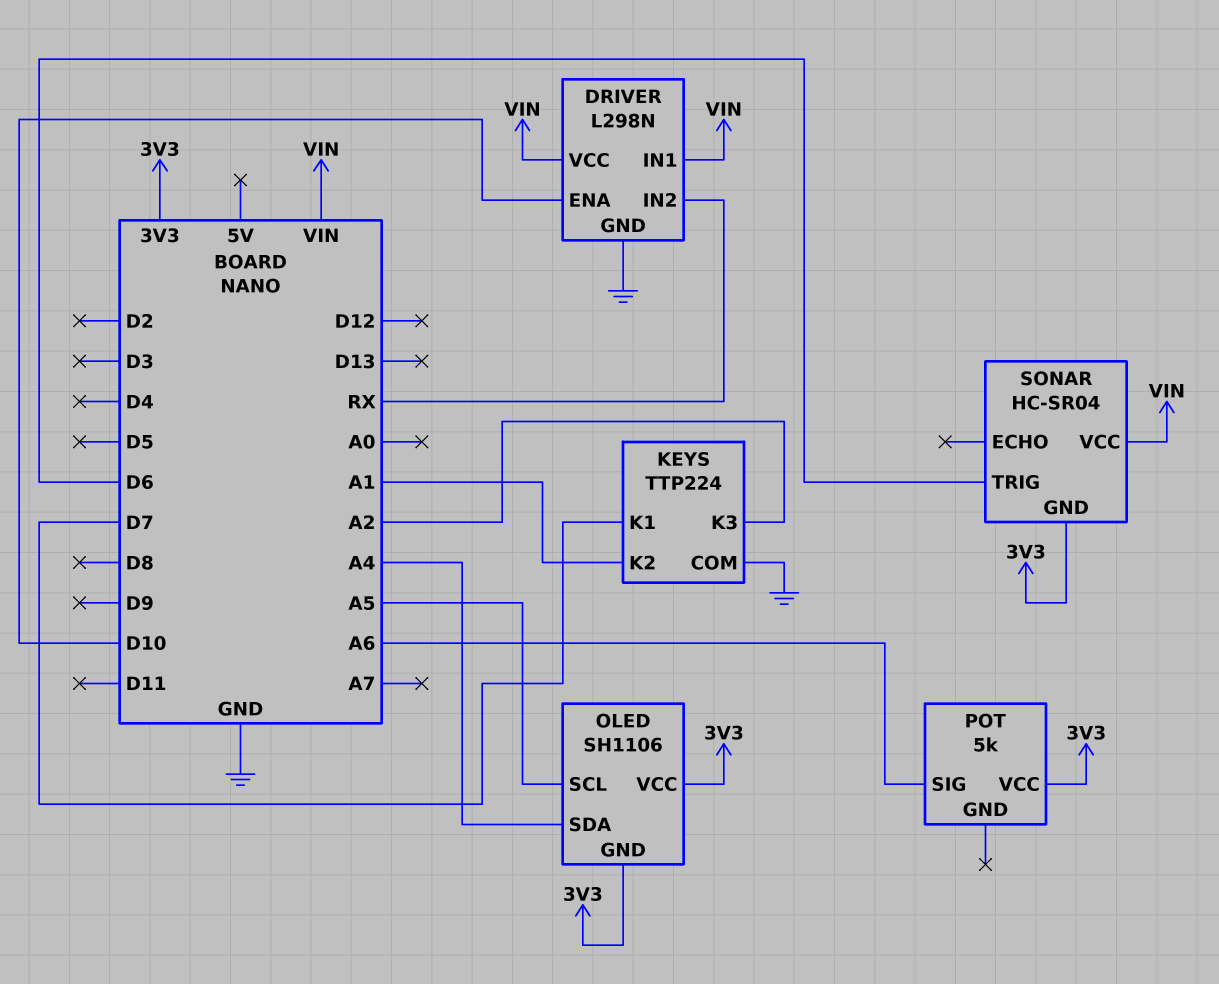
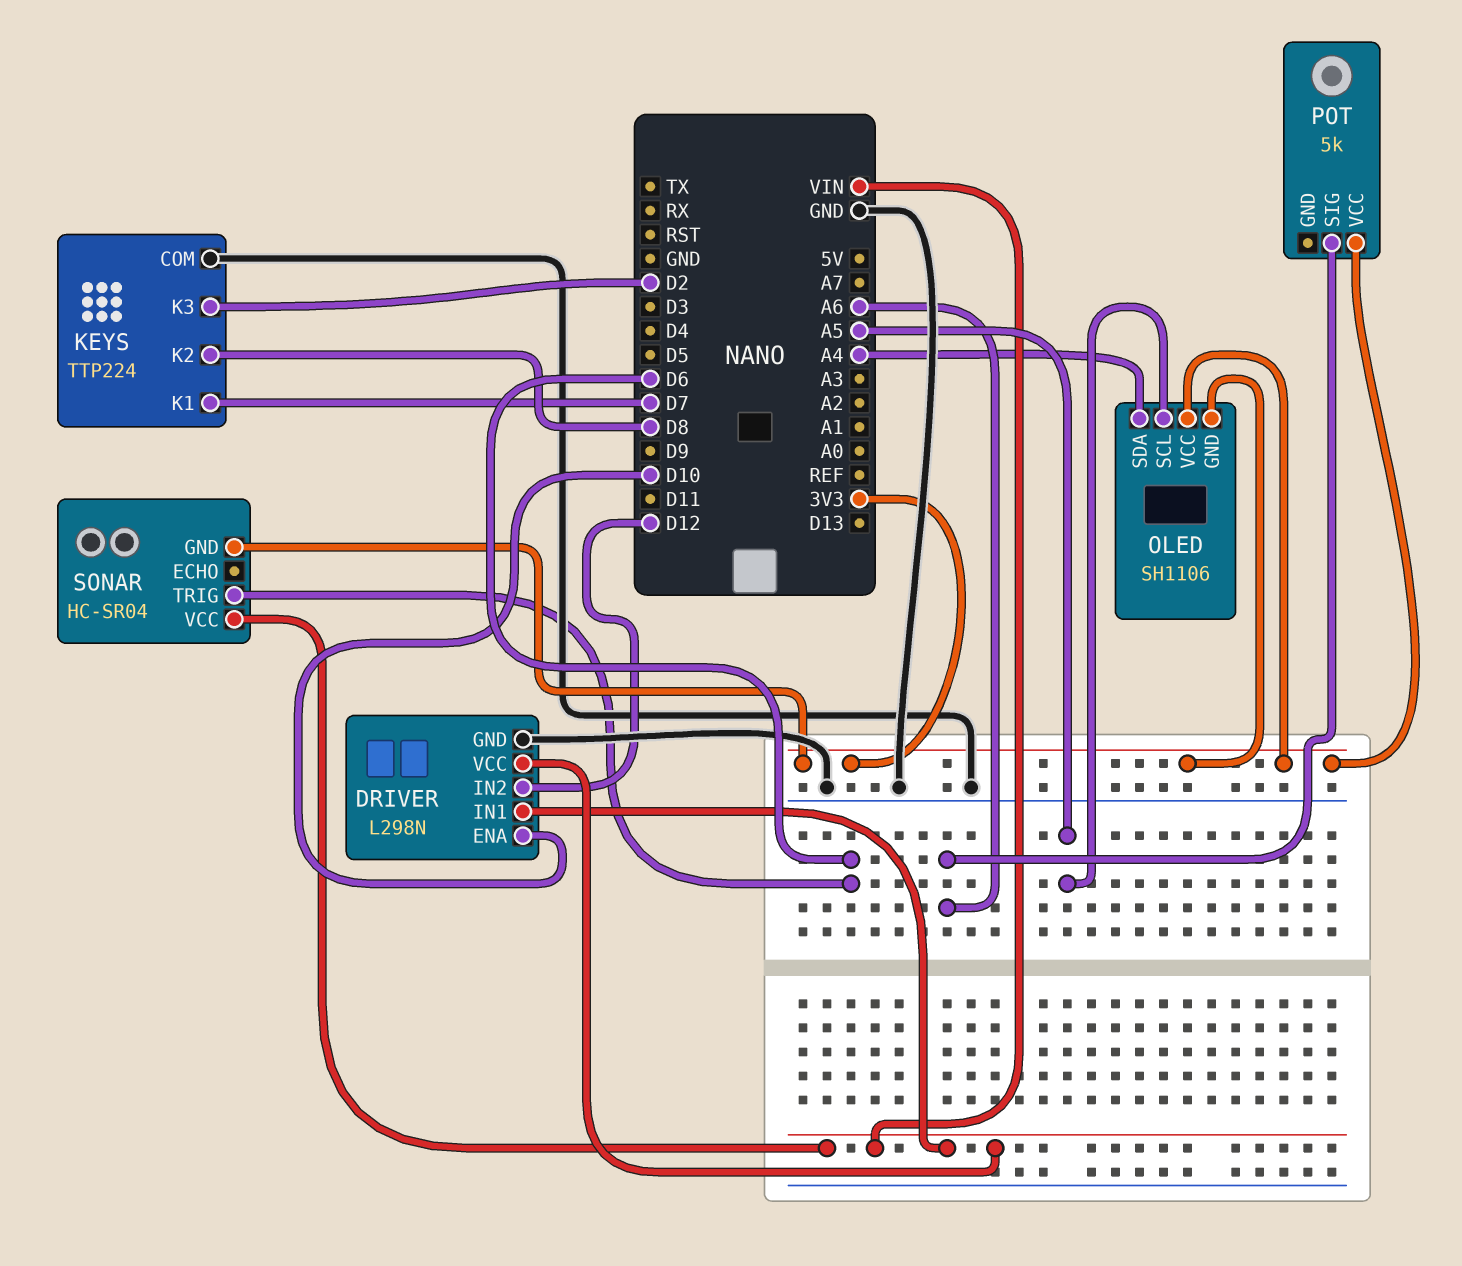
DRIVER pin IN2: RX -> D12
KEYS pin K2: A1 -> D8
KEYS pin K3: A2 -> D2

